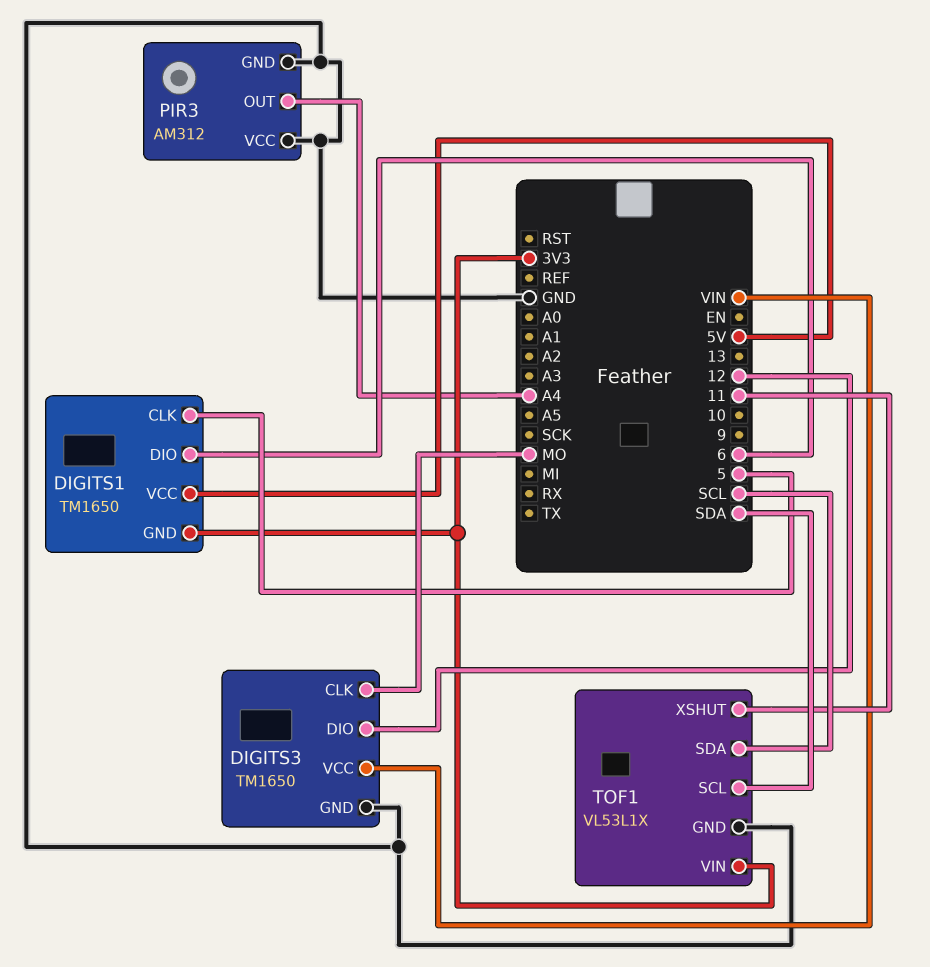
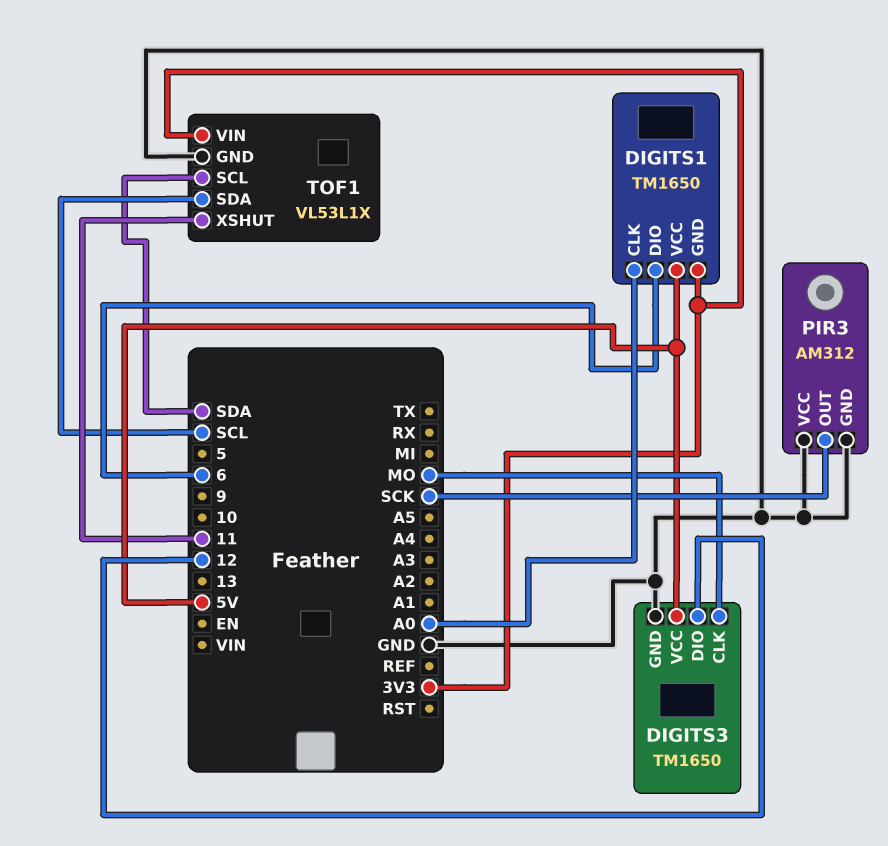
DIGITS1 pin CLK: 5 -> A0
DIGITS3 pin VCC: VIN -> 5V
PIR3 pin OUT: A4 -> SCK

